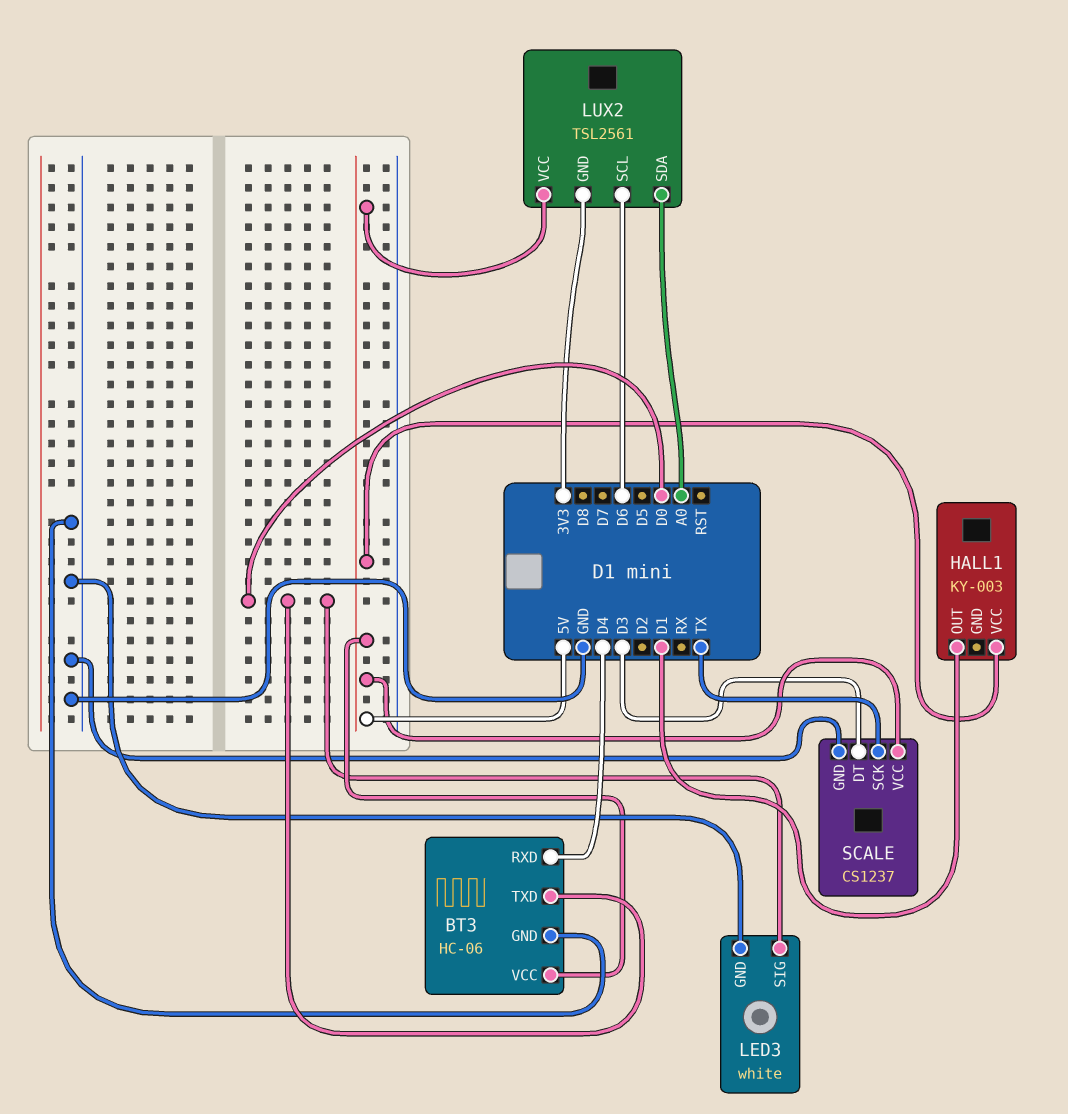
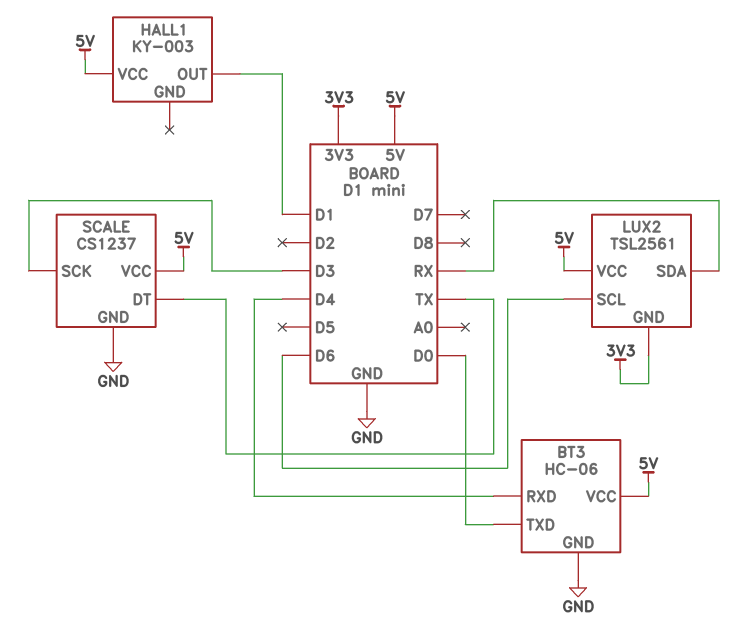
LED3: white -> none
LED3 pin GND: GND -> none
LED3 pin SIG: D0 -> none
LUX2 pin SDA: A0 -> RX
SCALE pin DT: D3 -> TX
SCALE pin SCK: TX -> D3

